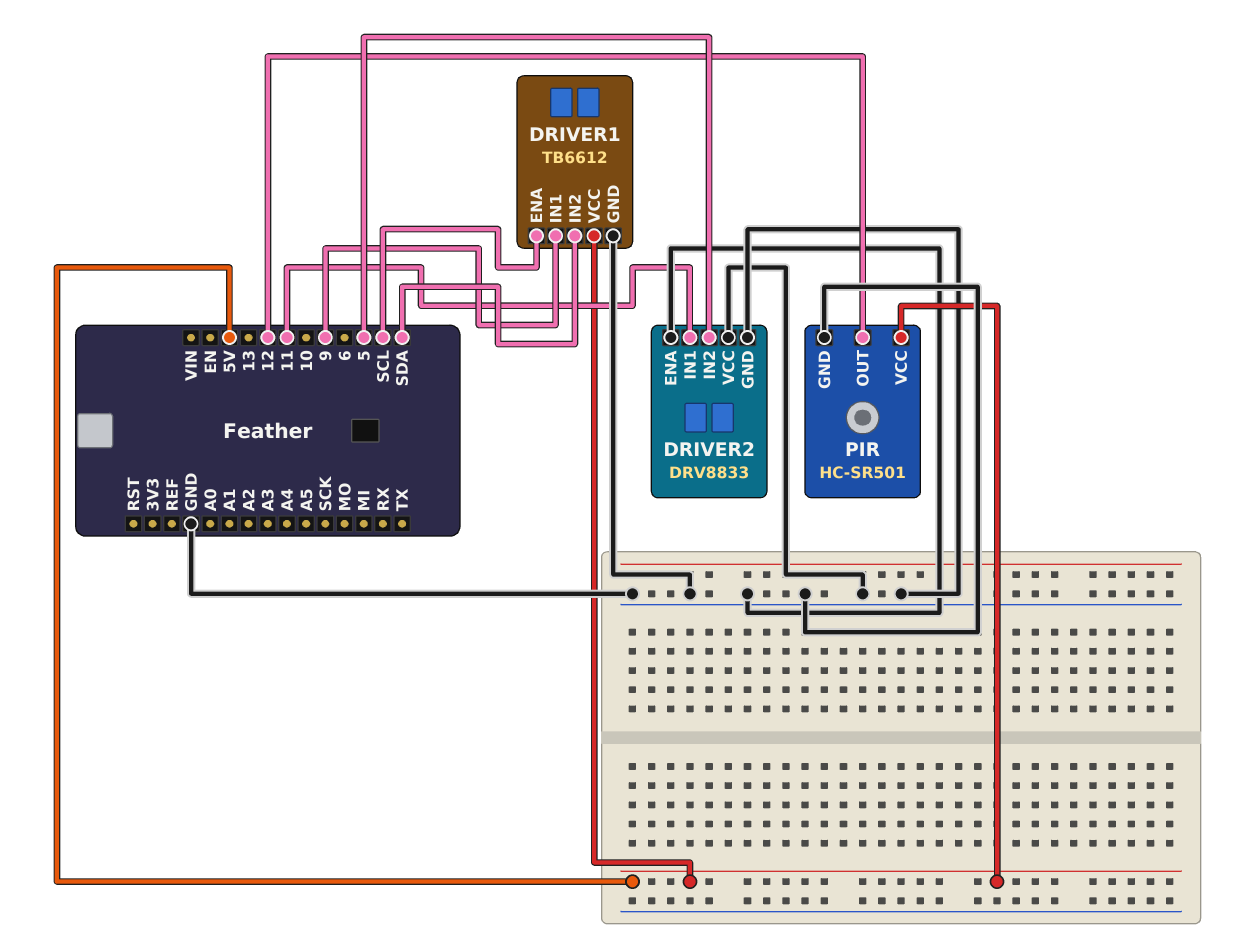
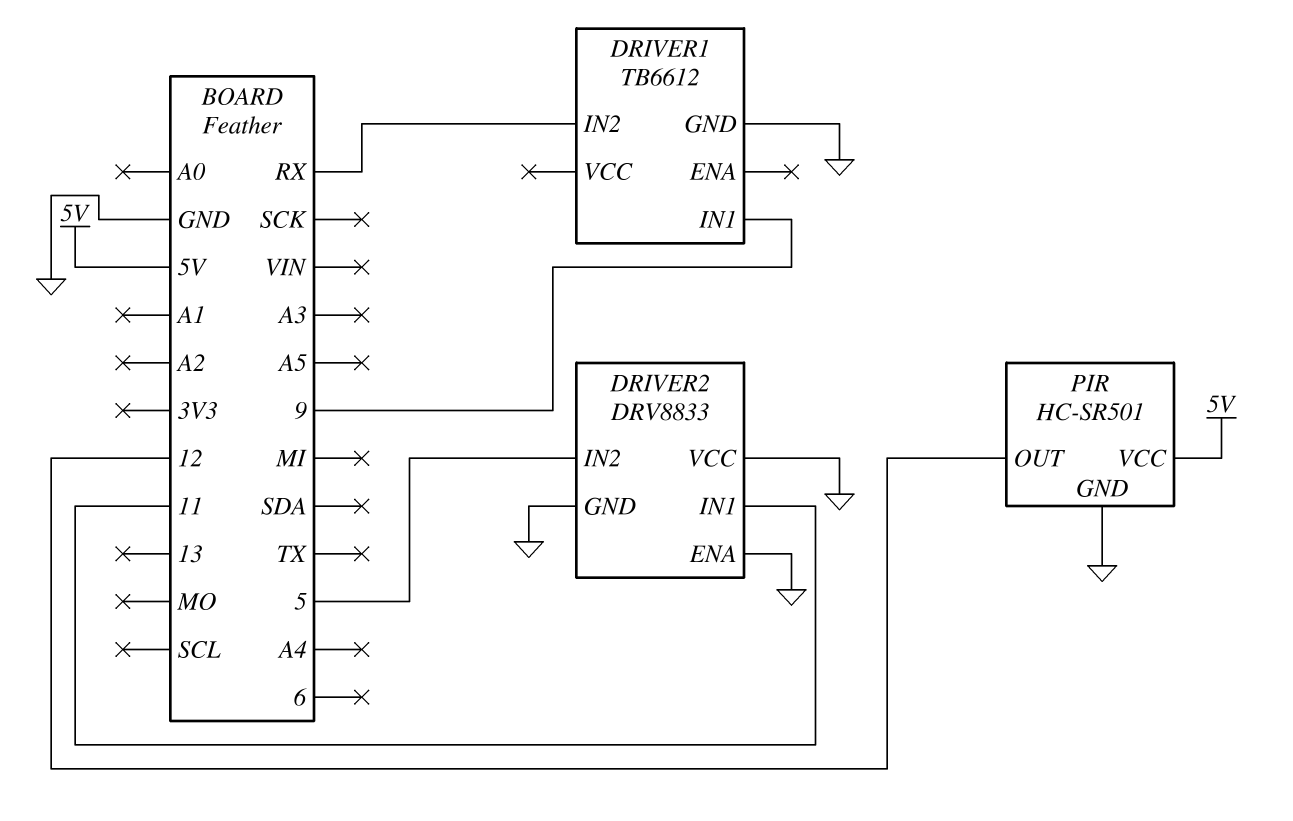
DRIVER1 pin ENA: SCL -> none
DRIVER1 pin IN2: SDA -> RX
DRIVER1 pin VCC: 5V -> none

